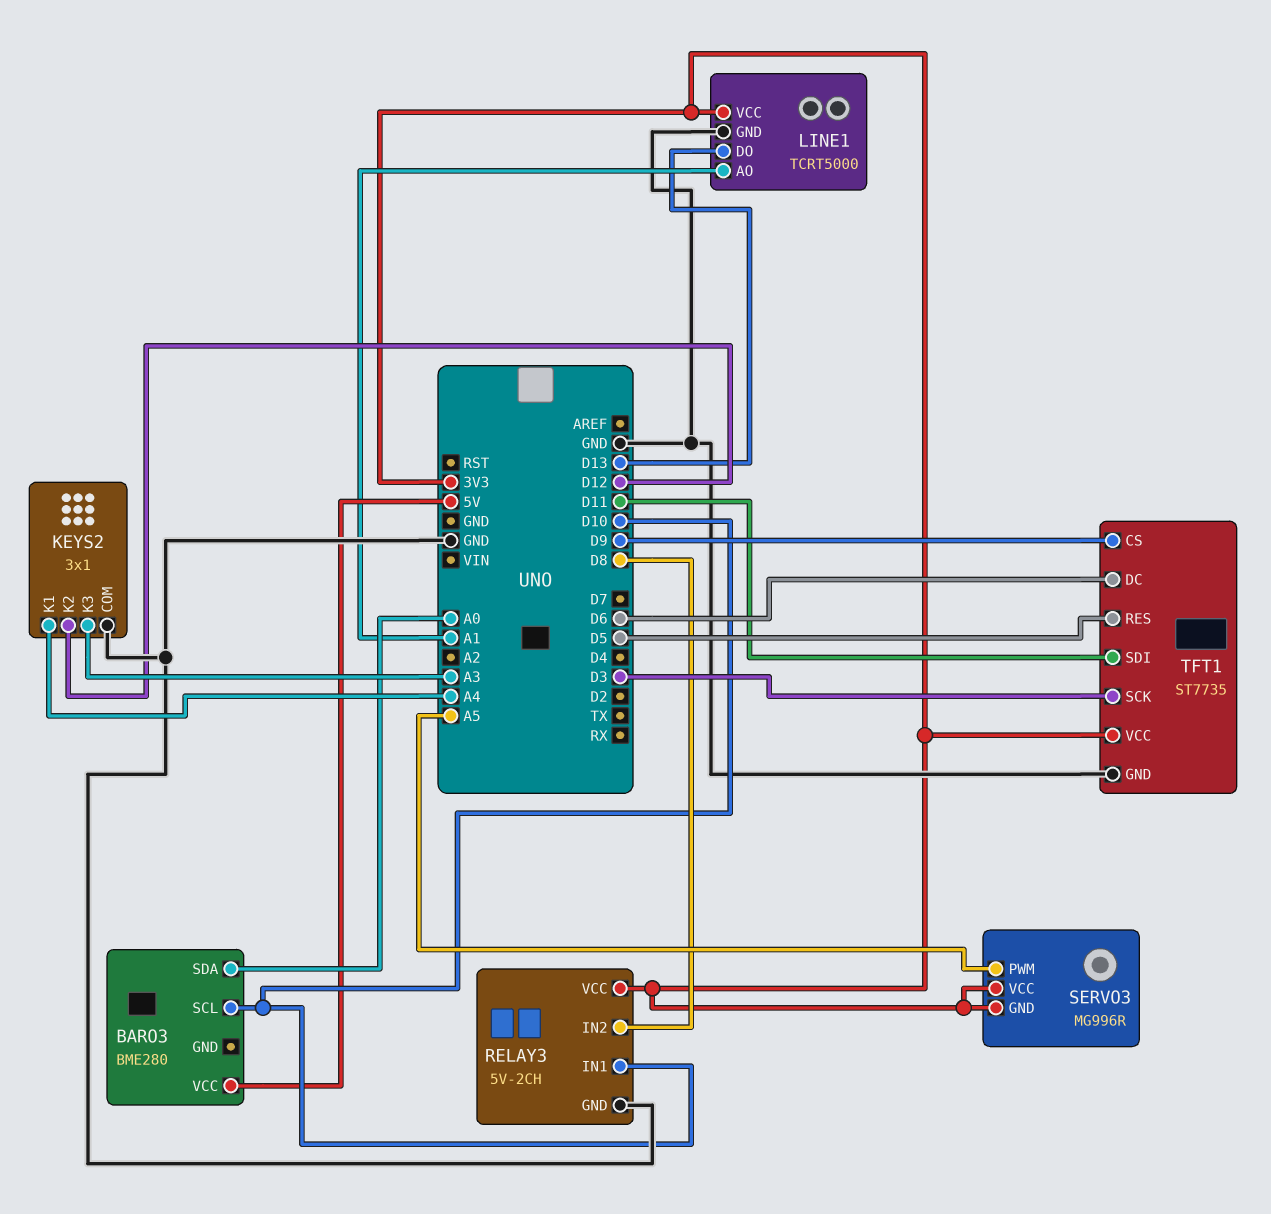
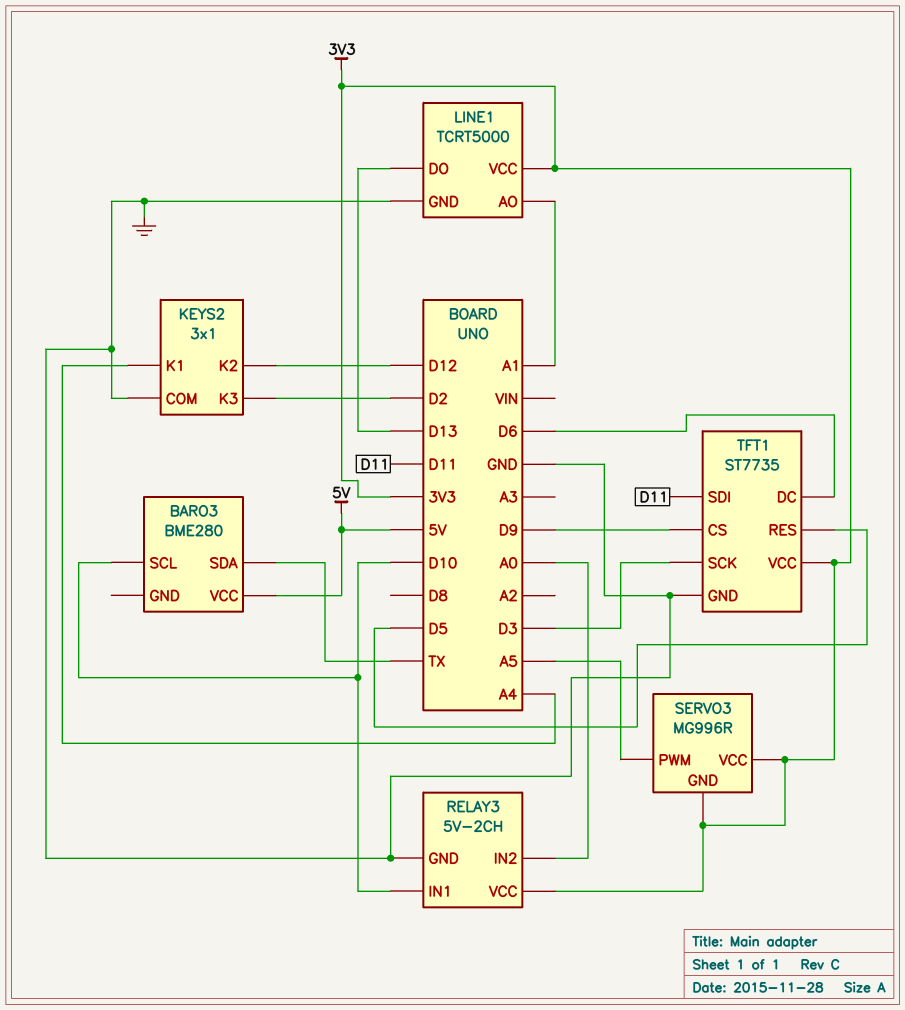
BARO3 pin SDA: A0 -> TX
KEYS2 pin K3: A3 -> D2
RELAY3 pin IN2: D8 -> A0

